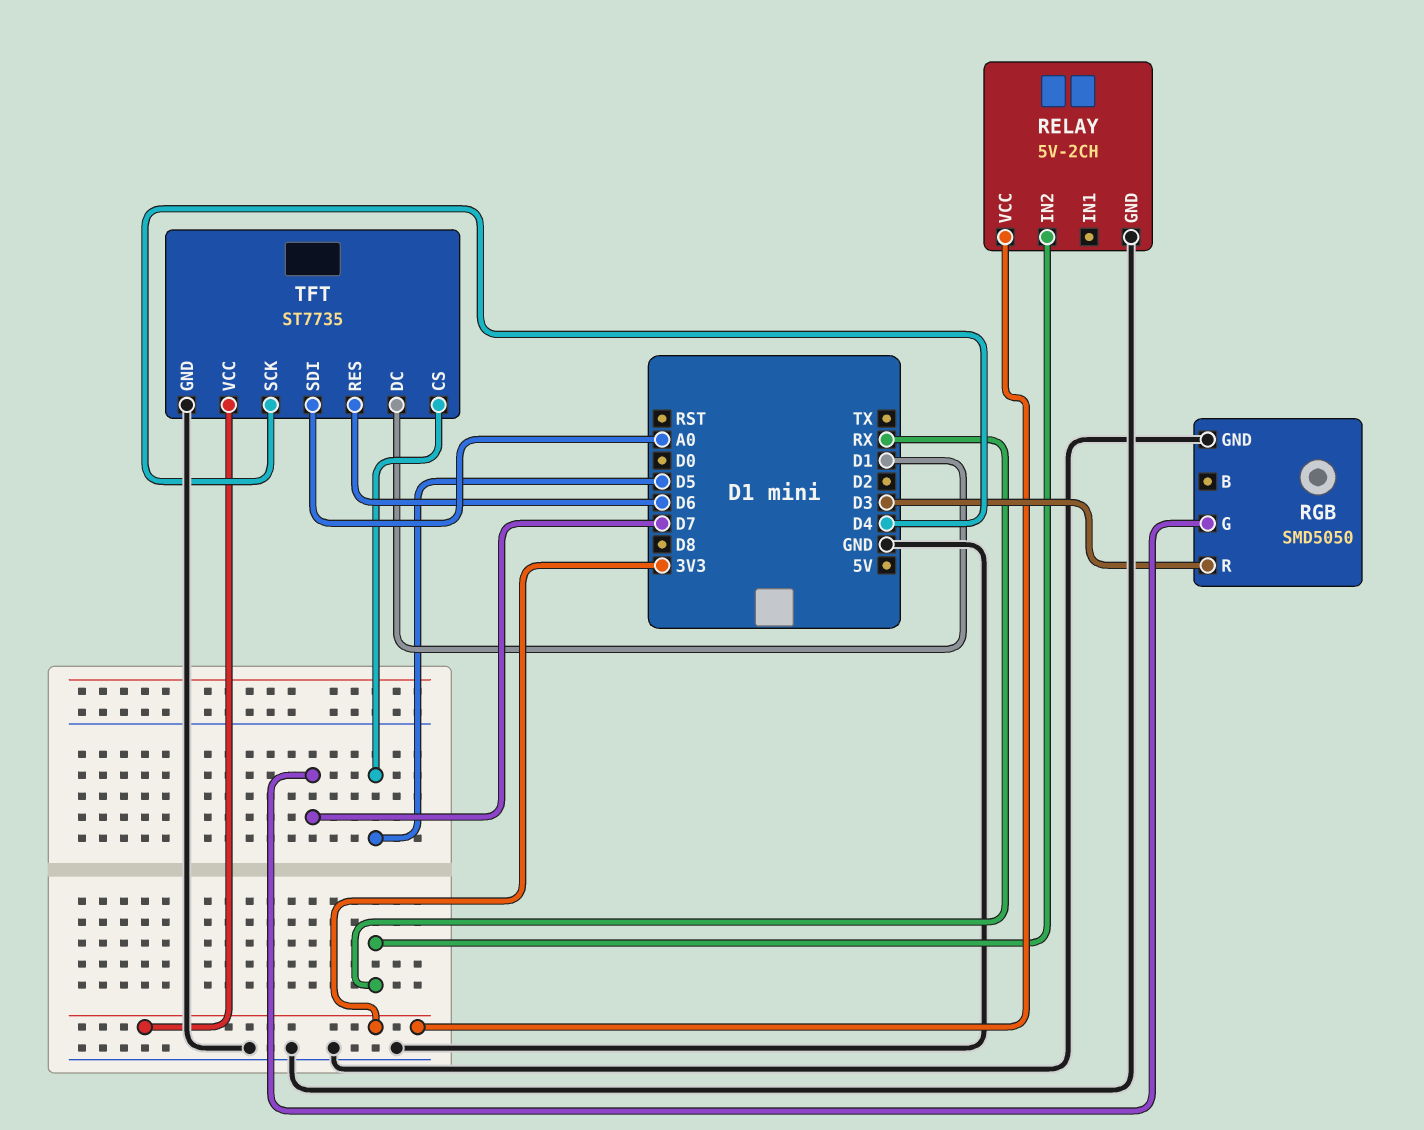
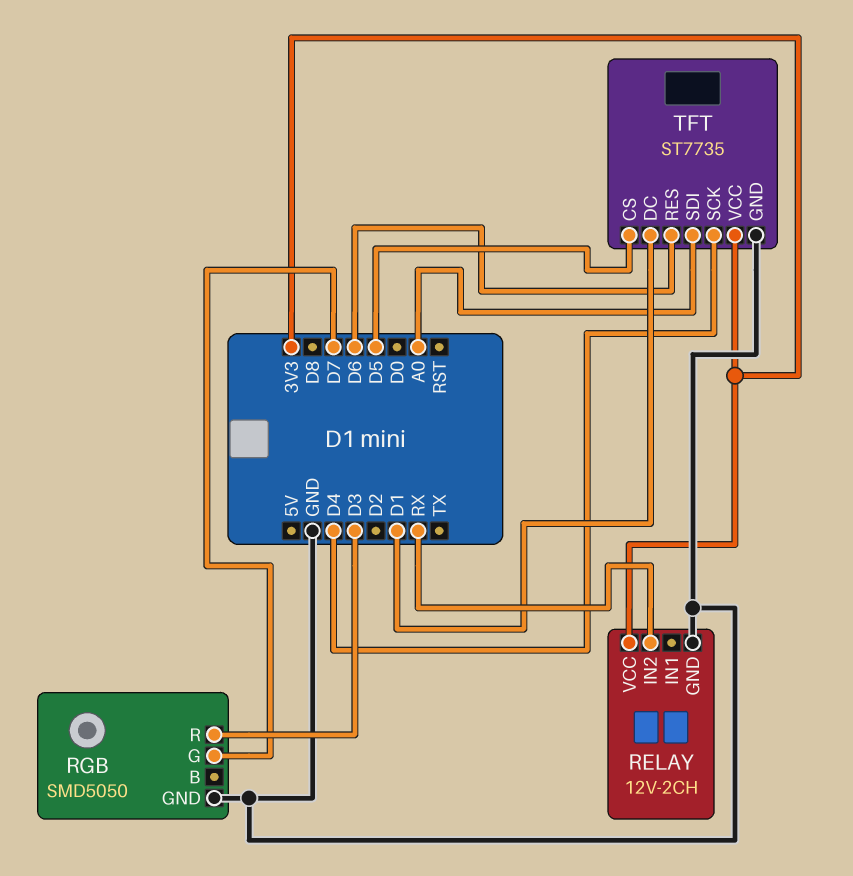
RELAY: 5V-2CH -> 12V-2CH

